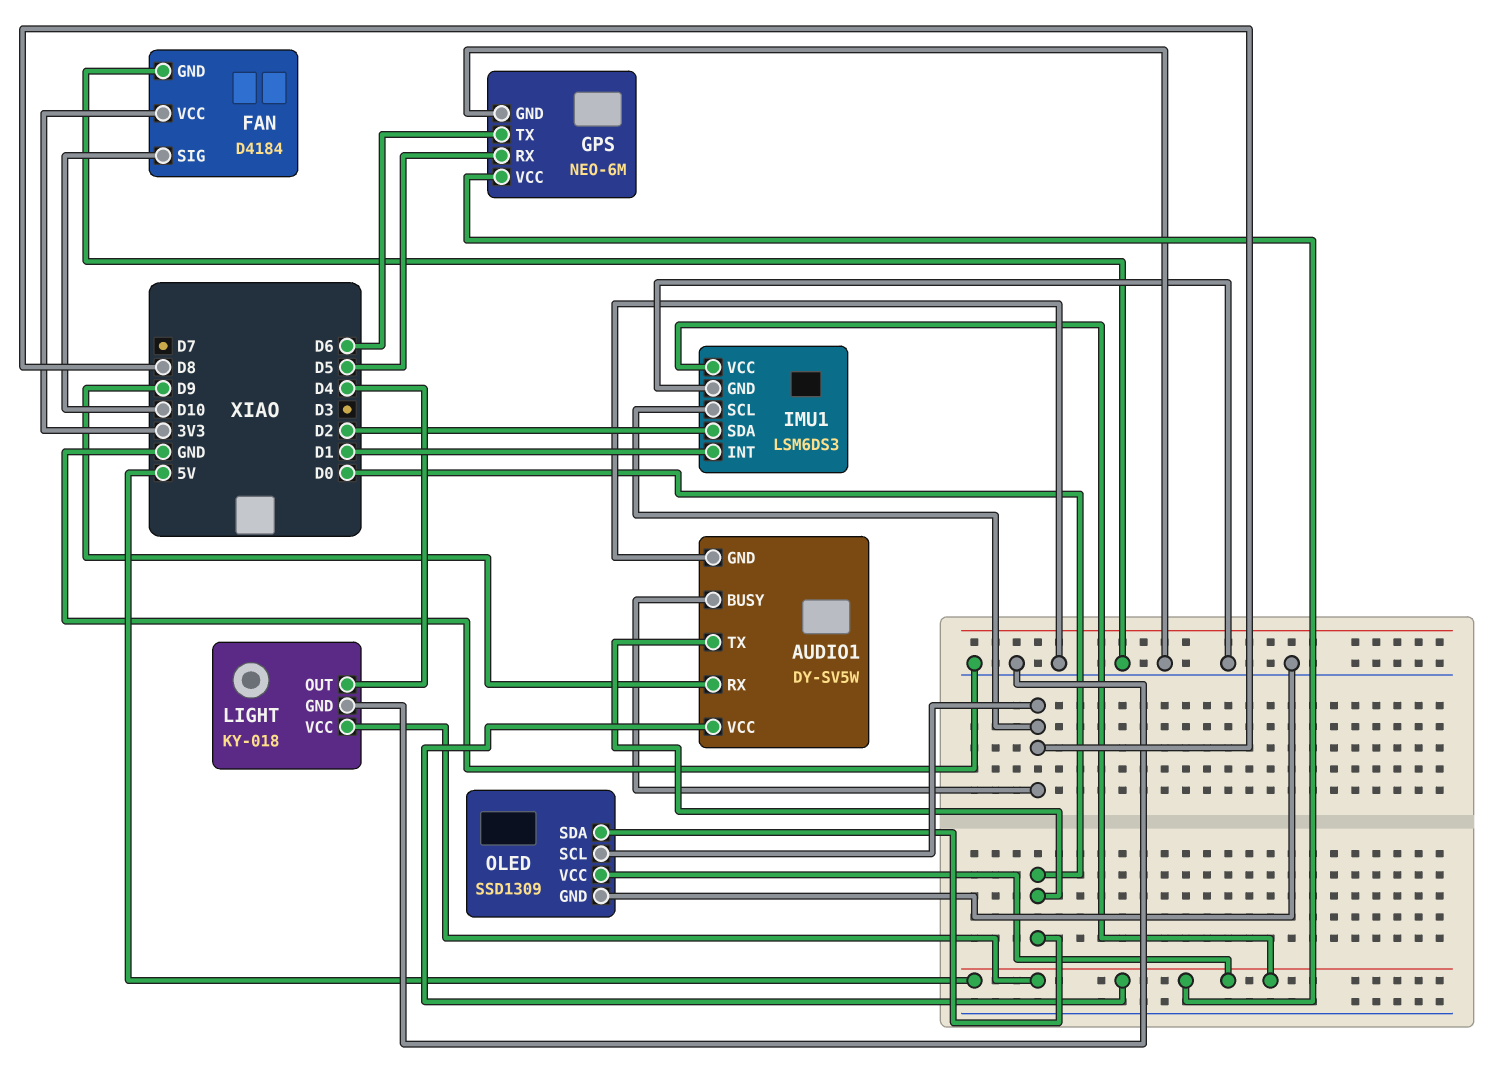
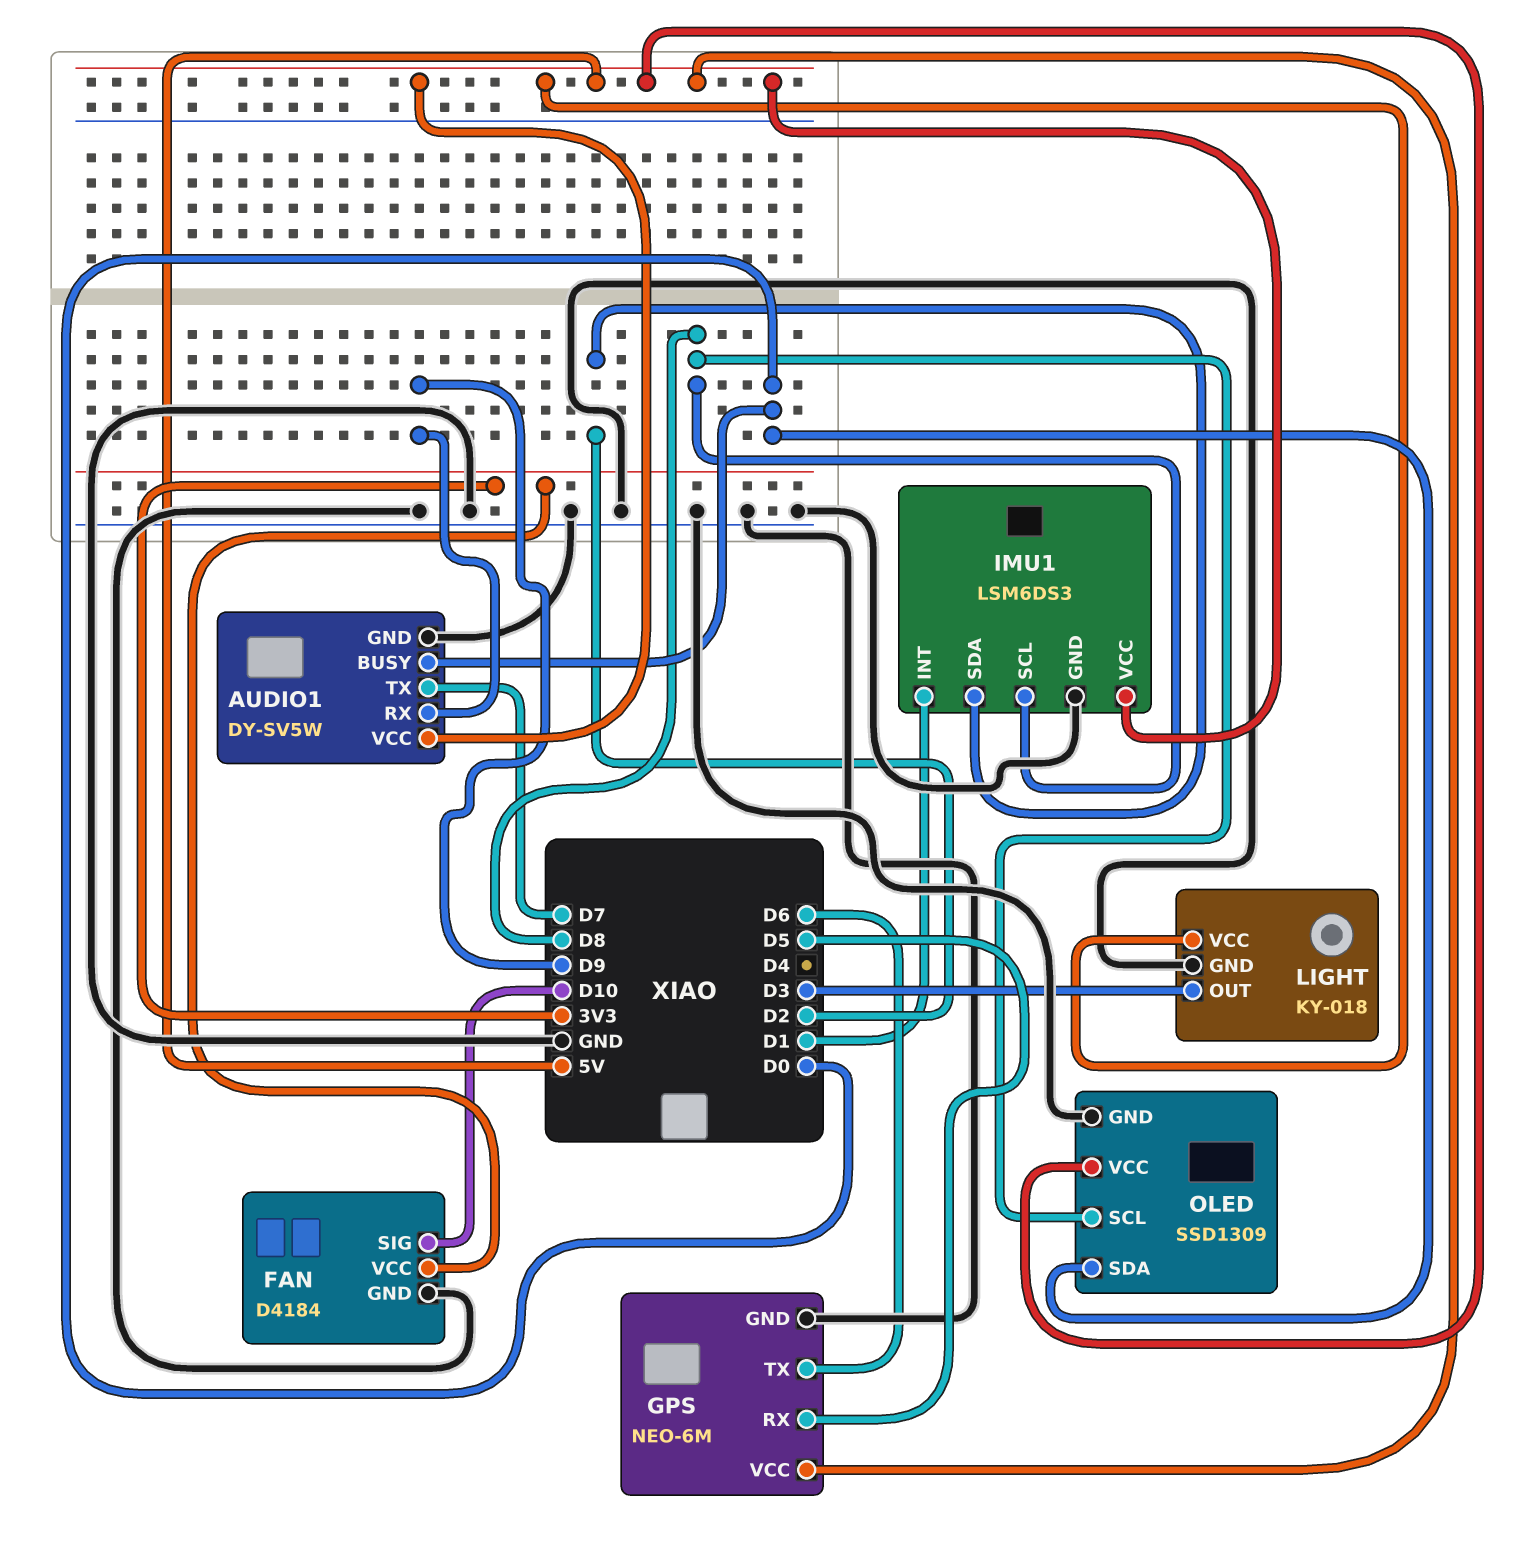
AUDIO1 pin BUSY: D8 -> D0
AUDIO1 pin TX: D0 -> D7
LIGHT pin OUT: D4 -> D3

